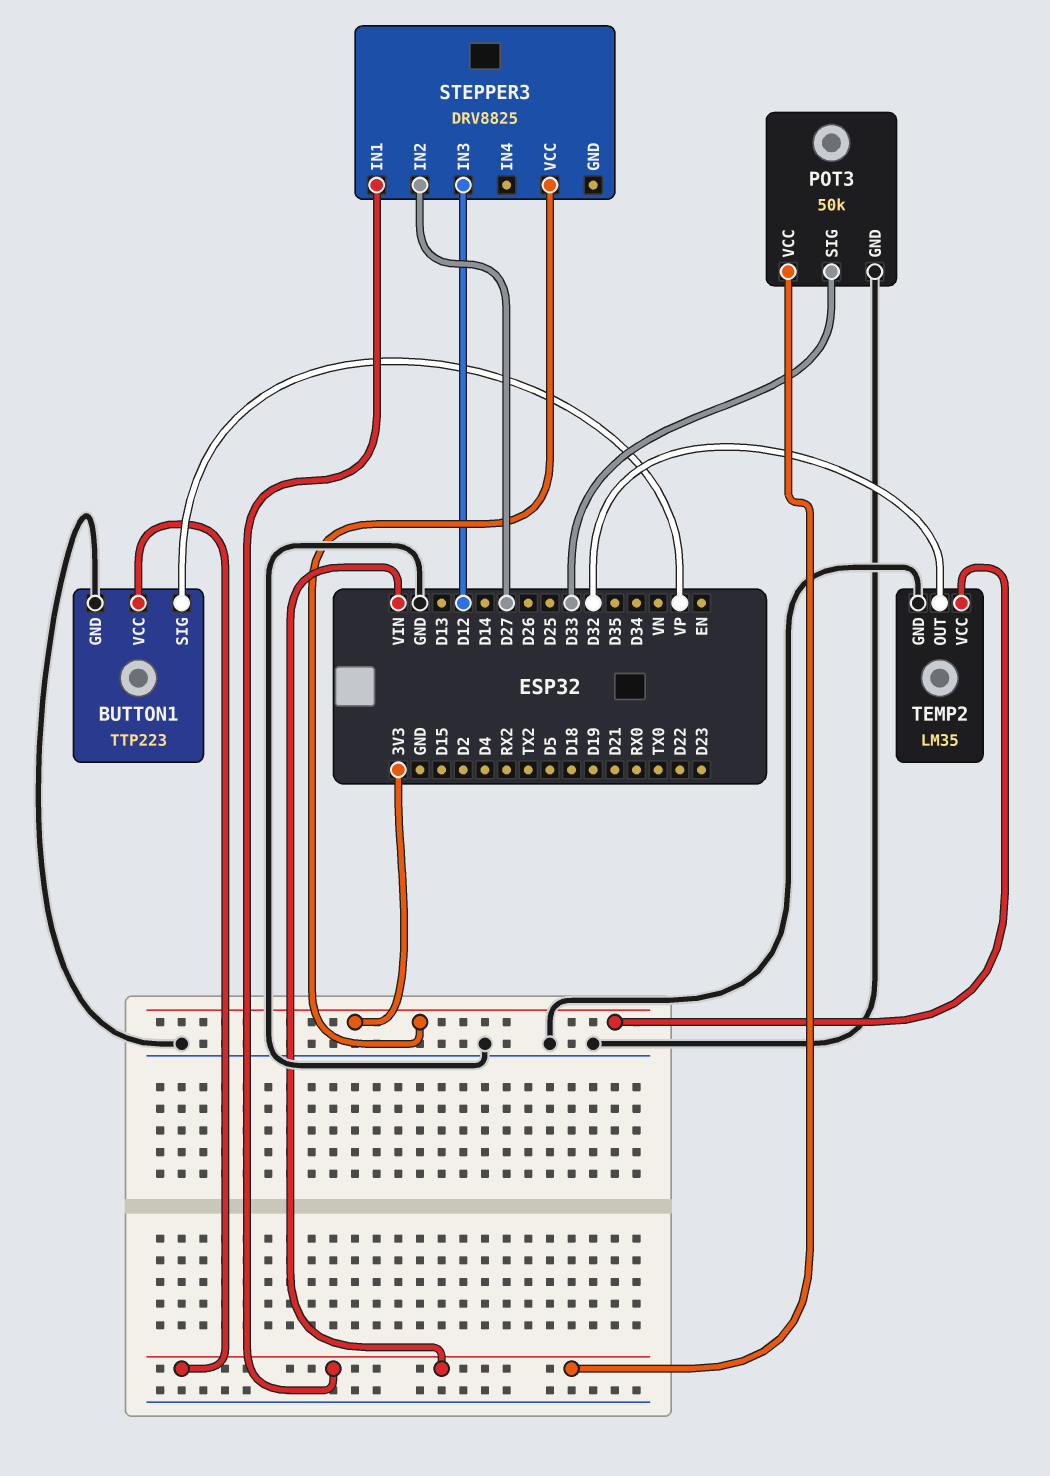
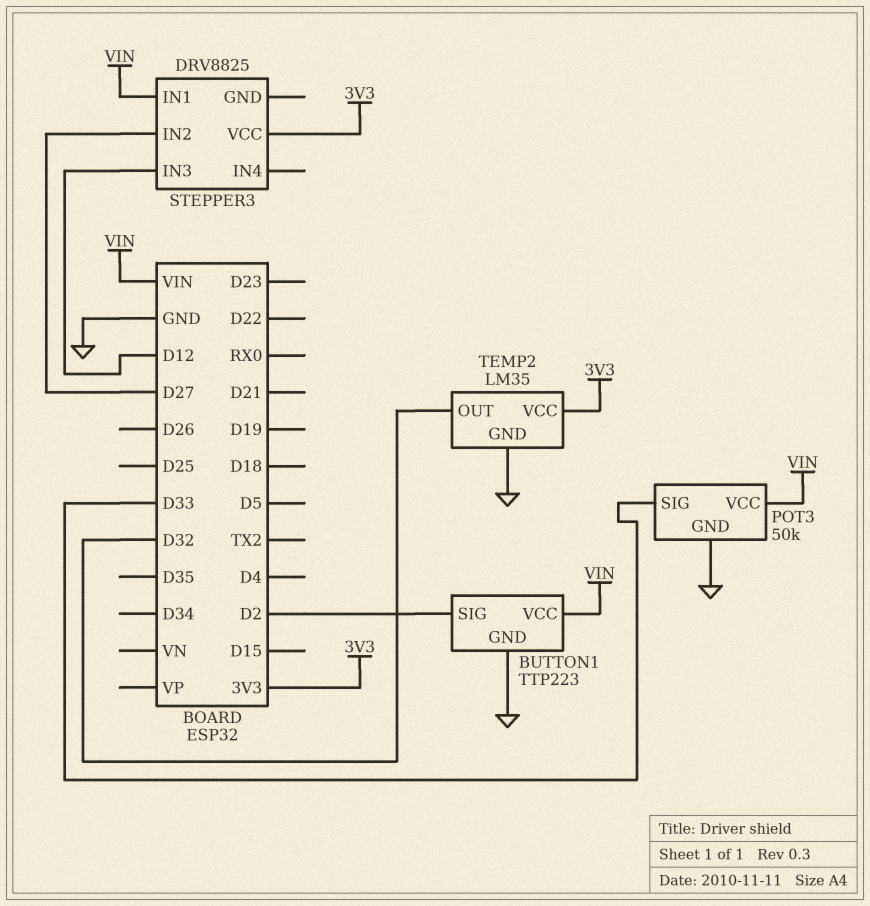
BUTTON1 pin SIG: VP -> D2

